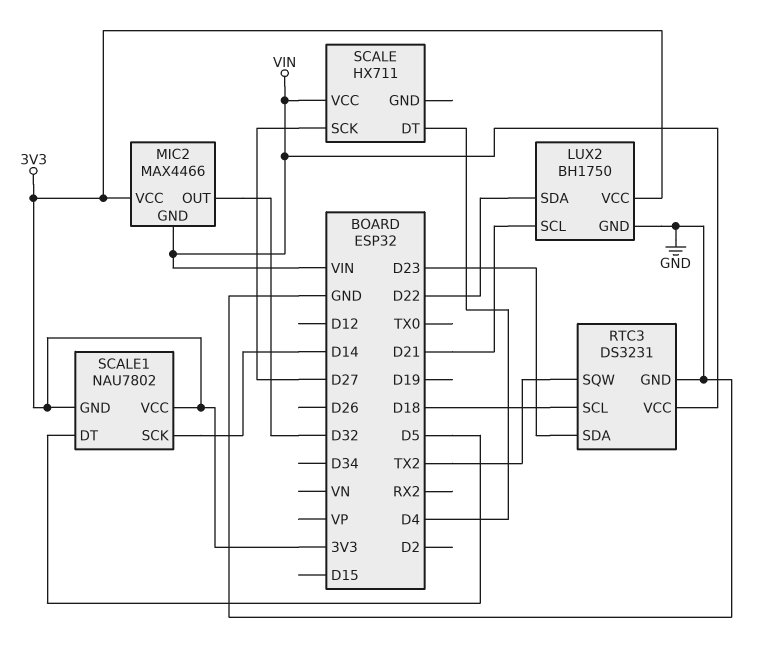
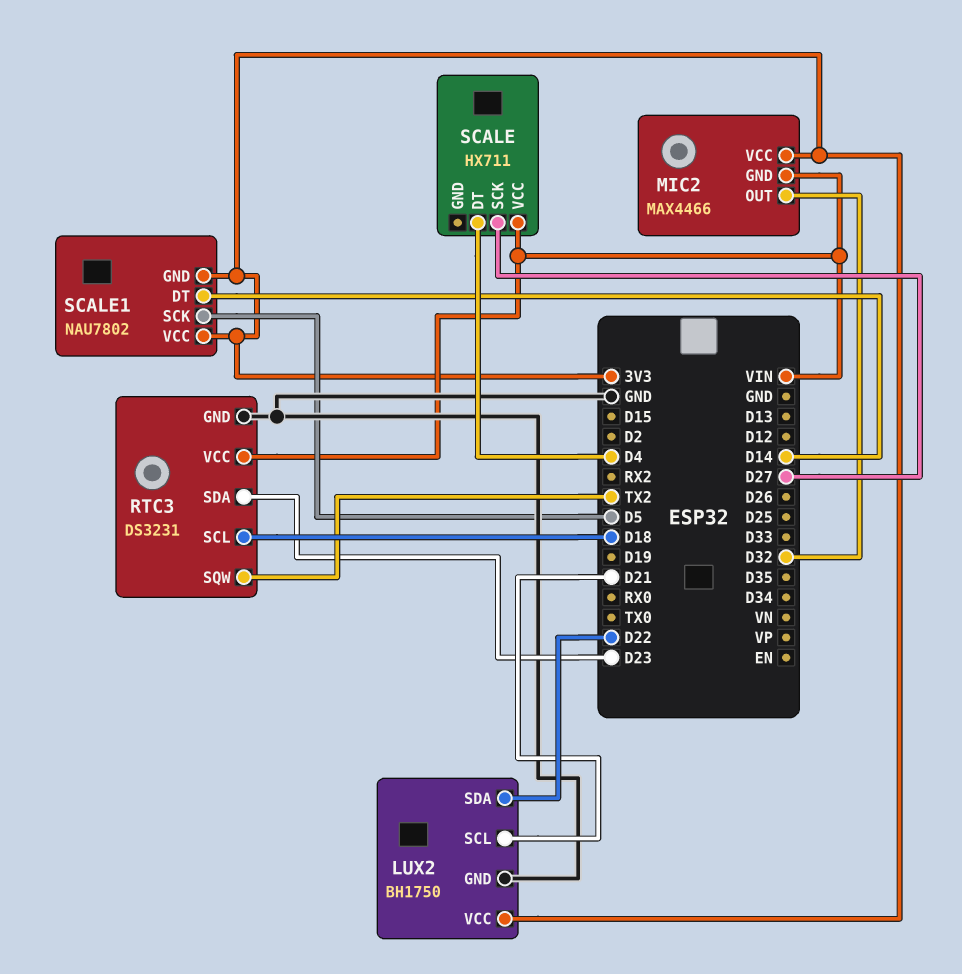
SCALE1 pin DT: D5 -> D14
SCALE1 pin SCK: D14 -> D5

